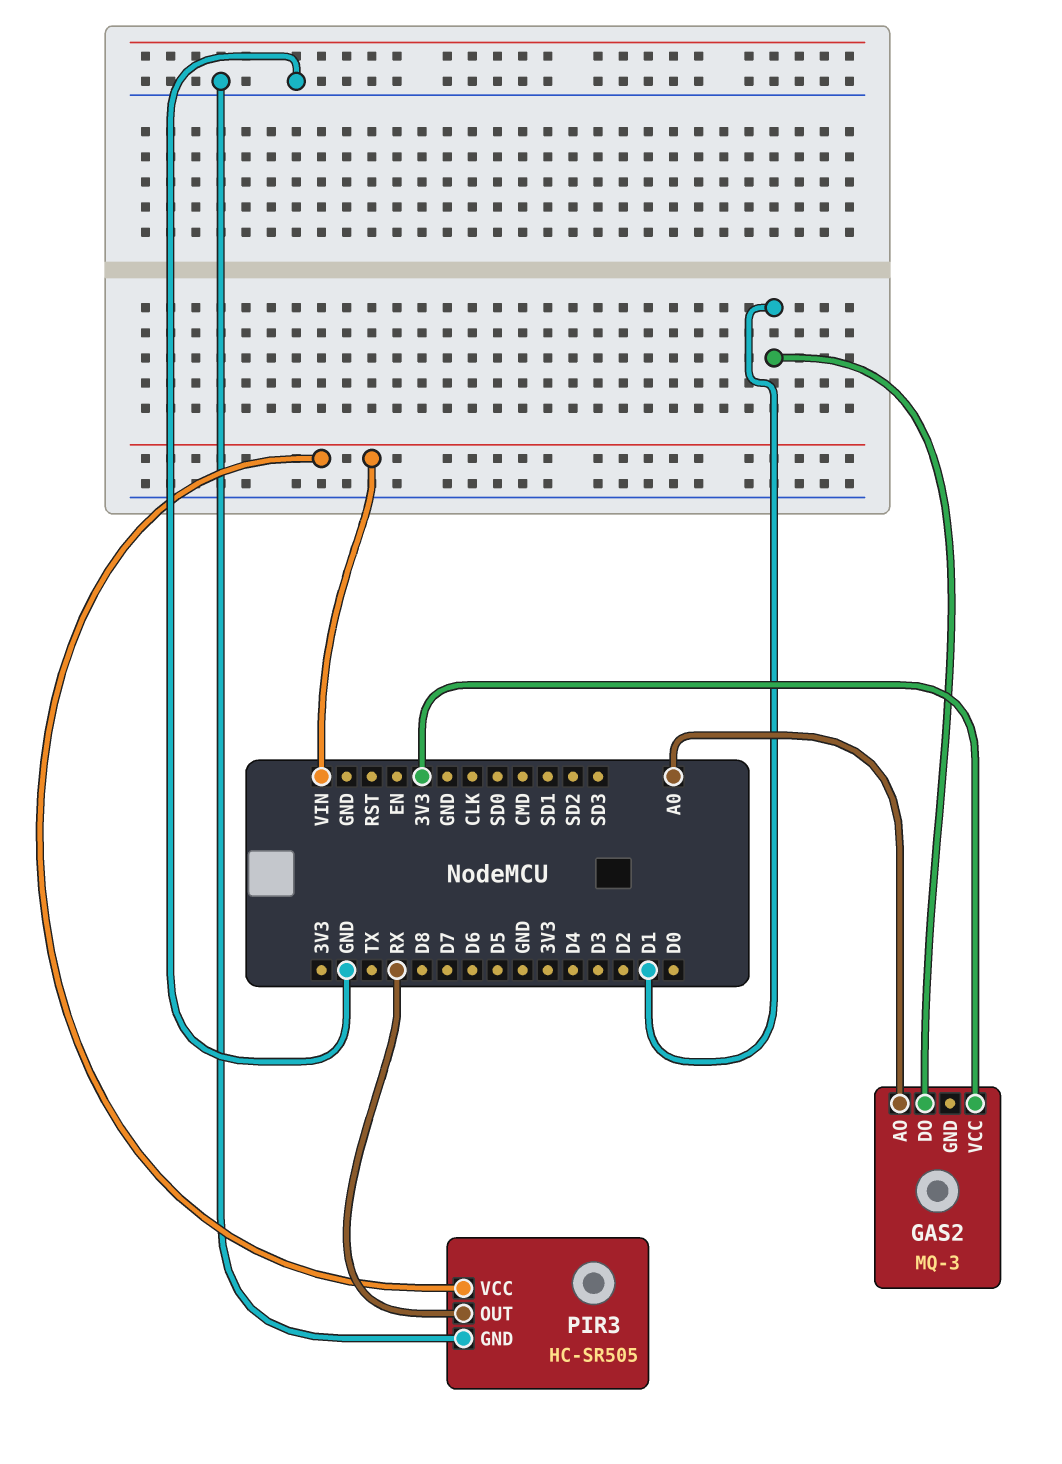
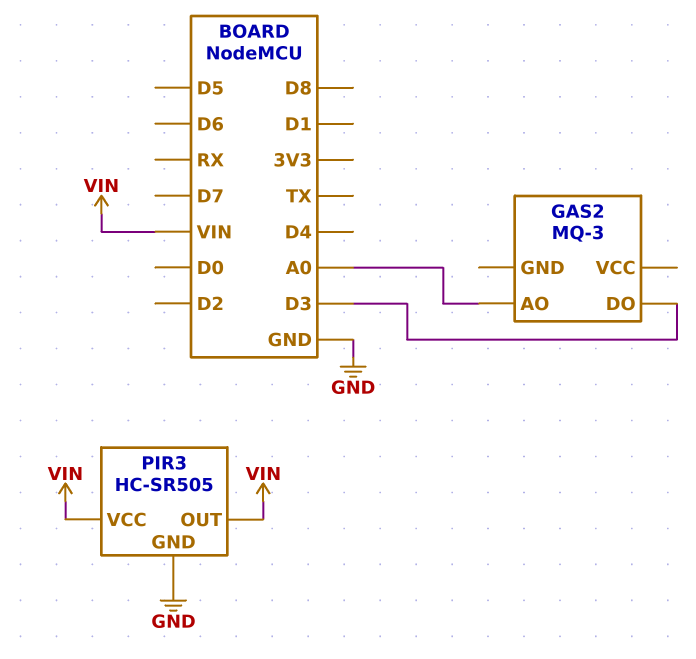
GAS2 pin DO: D1 -> D3
GAS2 pin VCC: 3V3 -> none
PIR3 pin OUT: RX -> VIN

